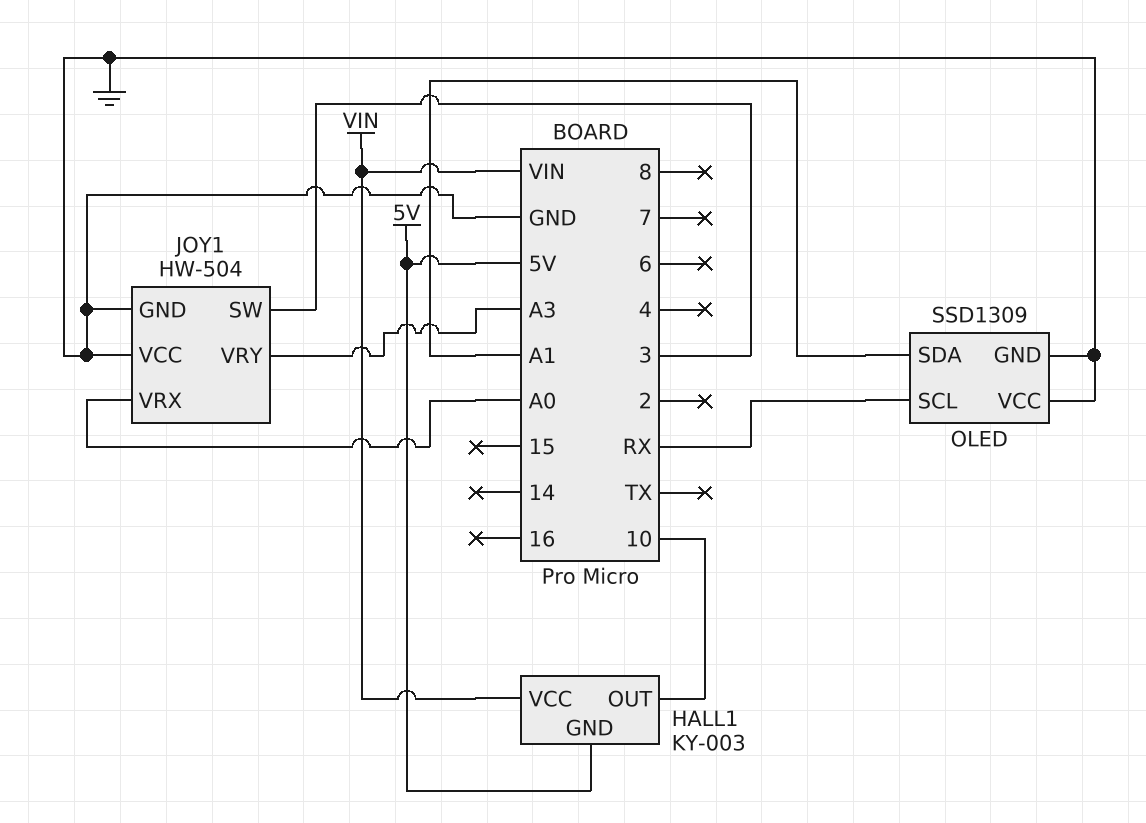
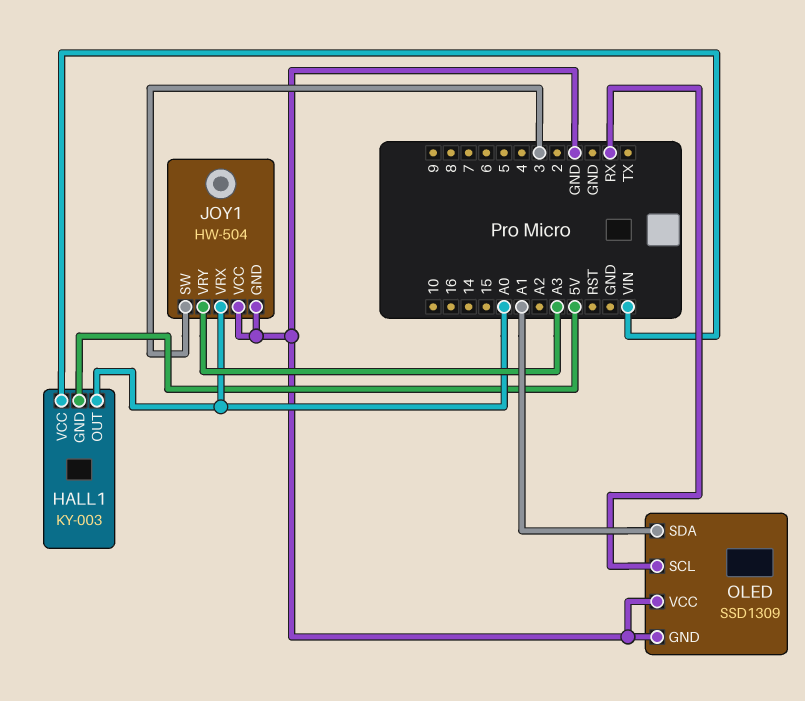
HALL1 pin OUT: 10 -> A0

